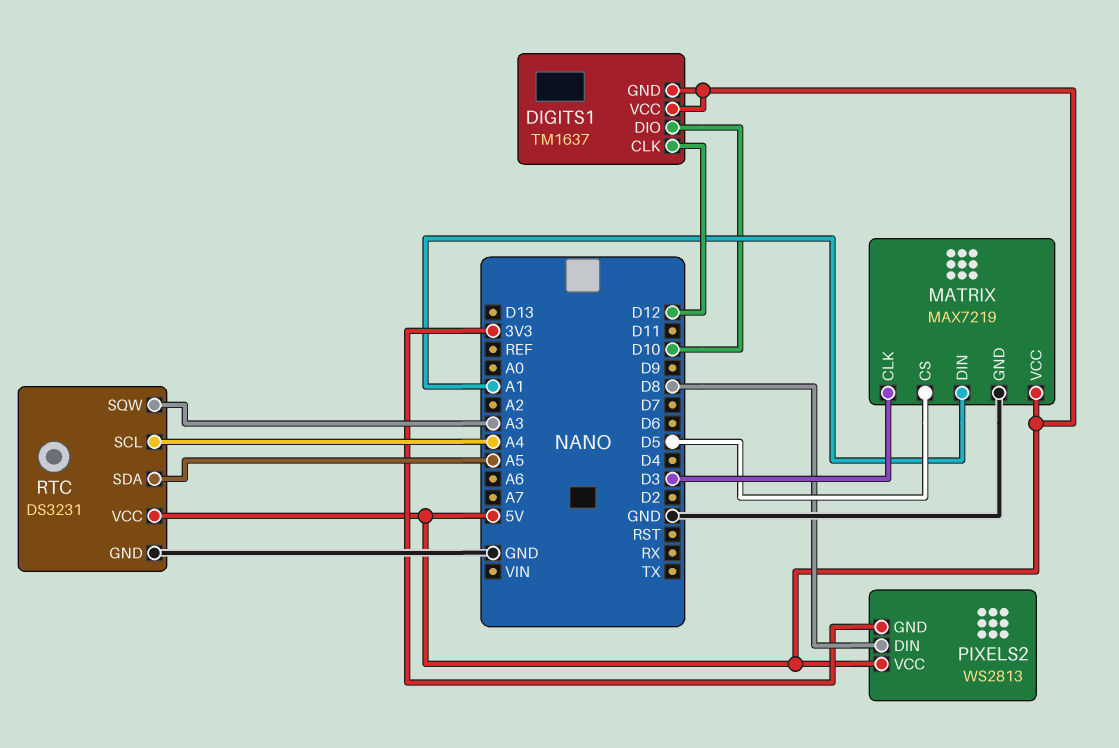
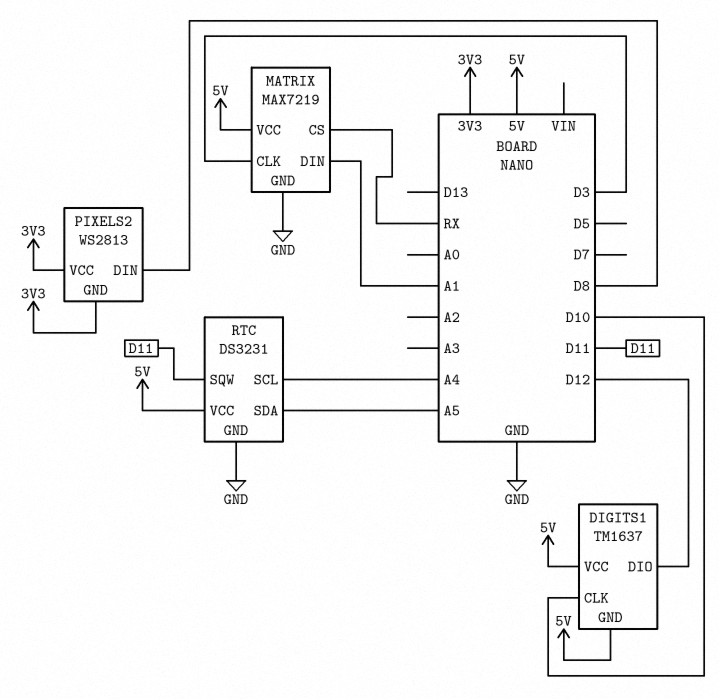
DIGITS1 pin CLK: D12 -> D10
DIGITS1 pin DIO: D10 -> D12
MATRIX pin CS: D5 -> RX
PIXELS2 pin VCC: 5V -> 3V3
RTC pin SQW: A3 -> D11

